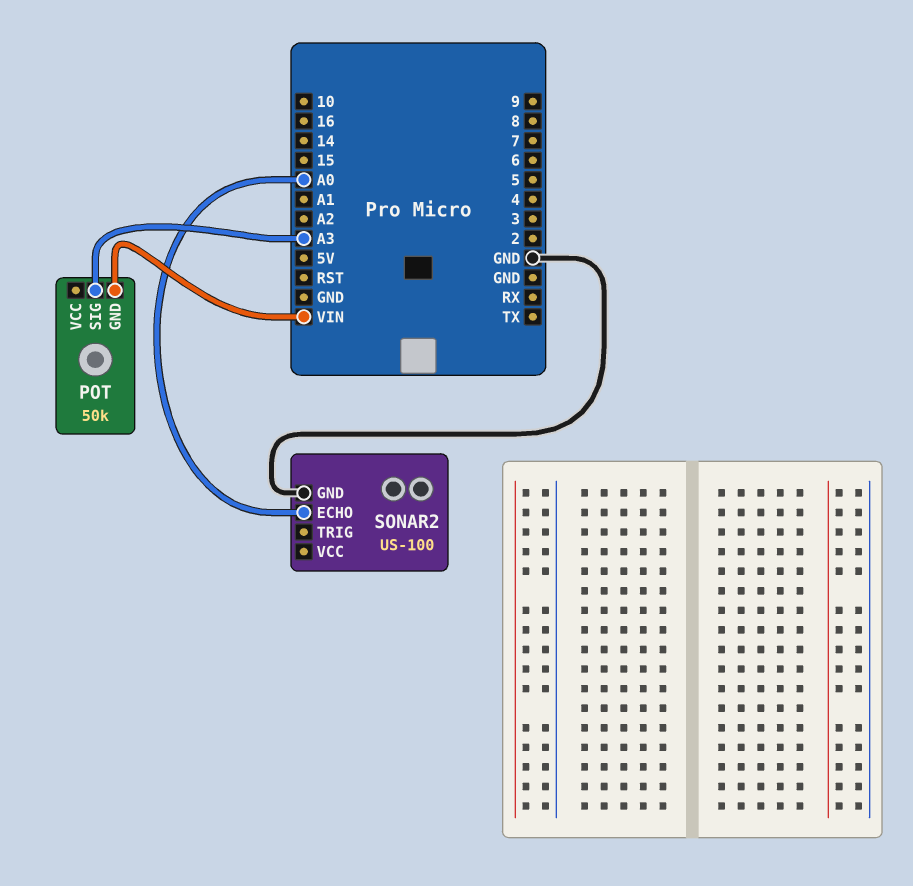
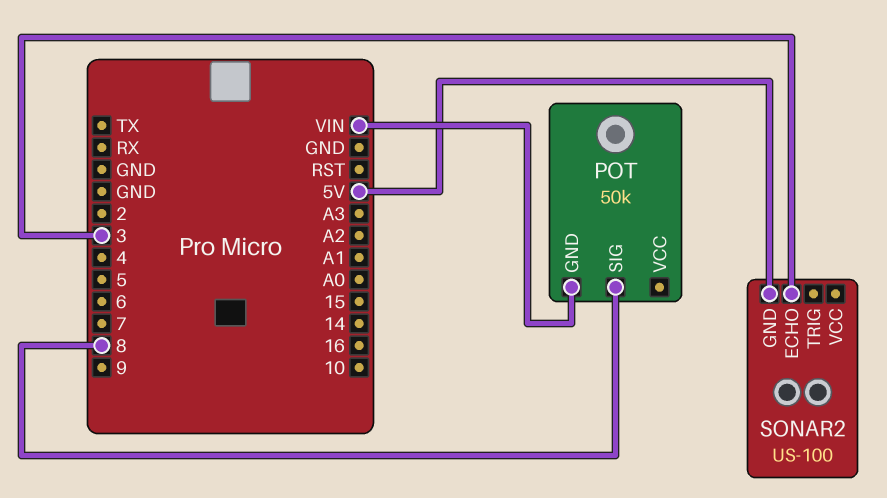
POT pin SIG: A3 -> 8
SONAR2 pin ECHO: A0 -> 3
SONAR2 pin GND: GND -> 5V

